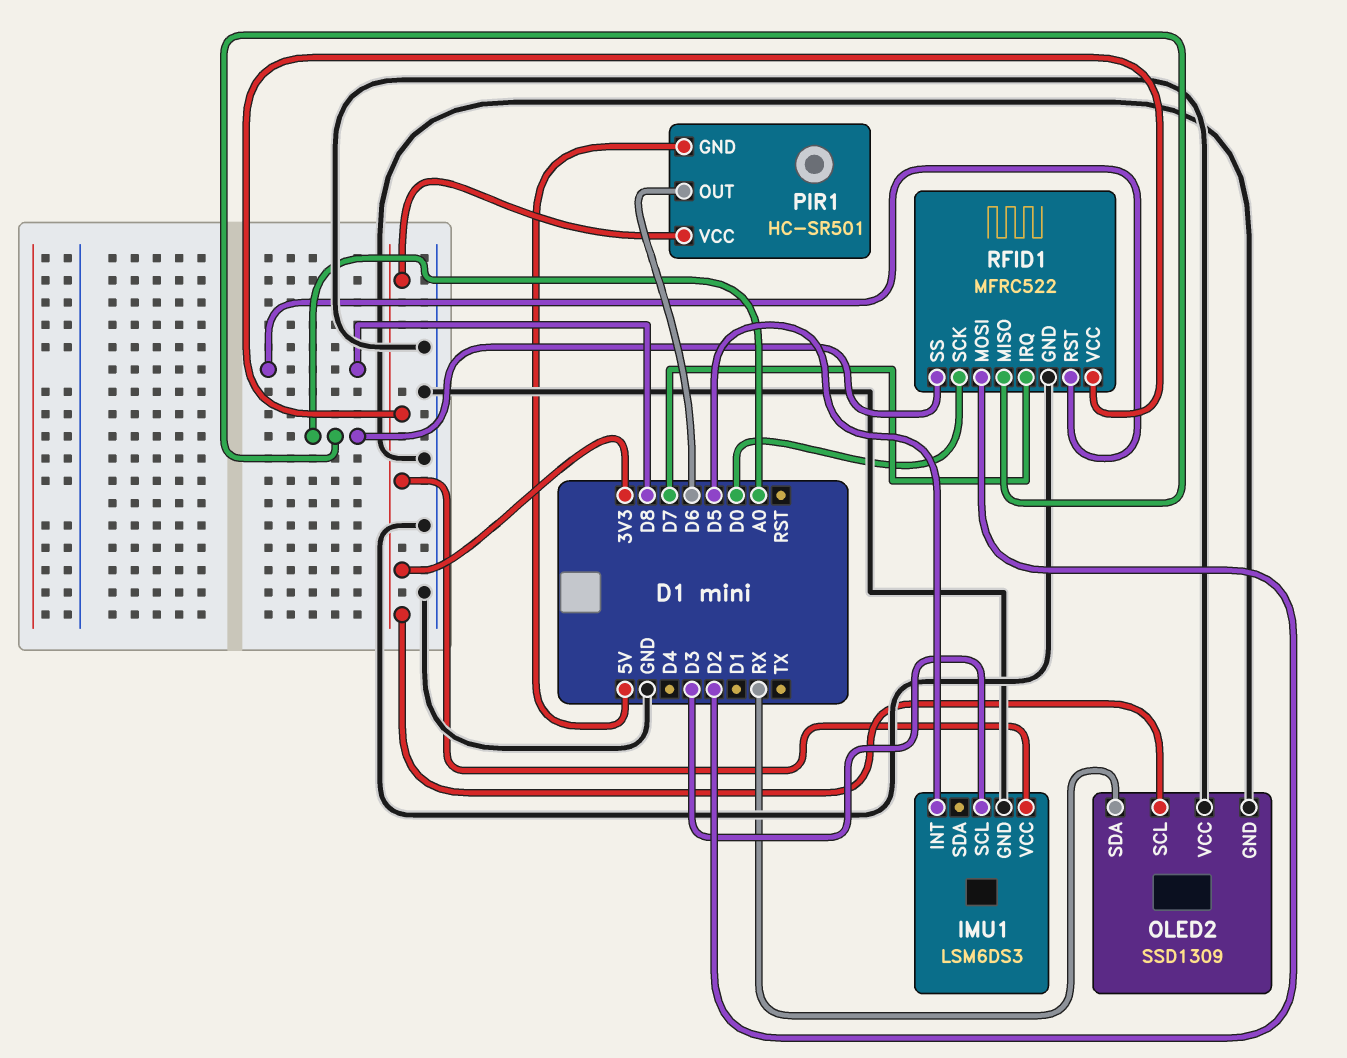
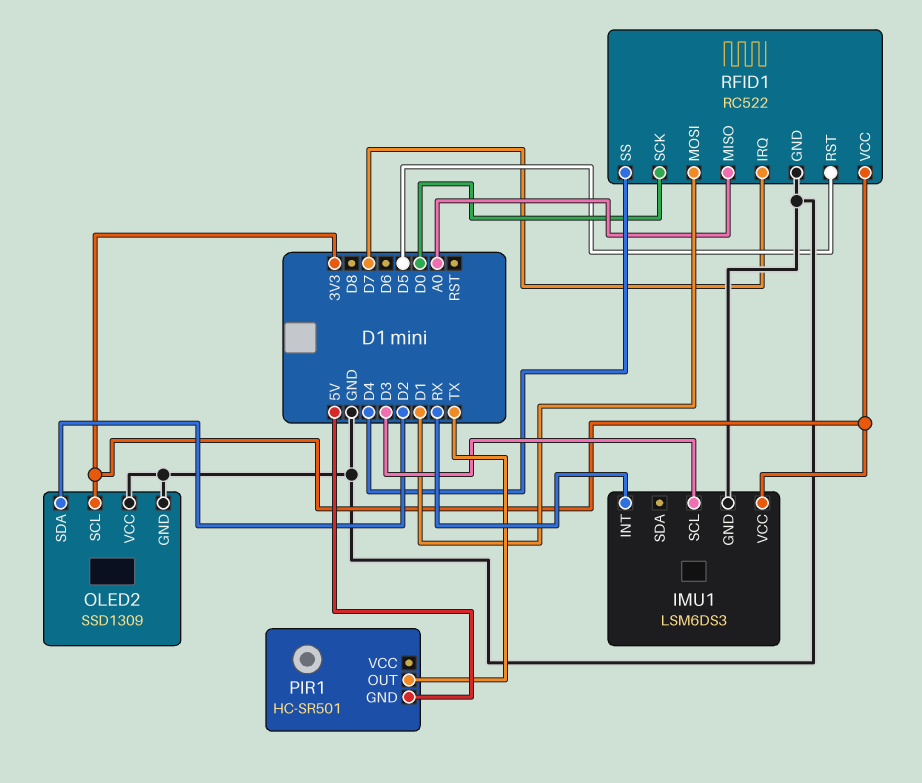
IMU1 pin INT: D5 -> RX
OLED2 pin SDA: RX -> D2
PIR1 pin OUT: D6 -> TX
PIR1 pin VCC: 3V3 -> none
RFID1: MFRC522 -> RC522
RFID1 pin MOSI: D2 -> D1
RFID1 pin RST: D8 -> D5
RFID1 pin SS: A0 -> D4

